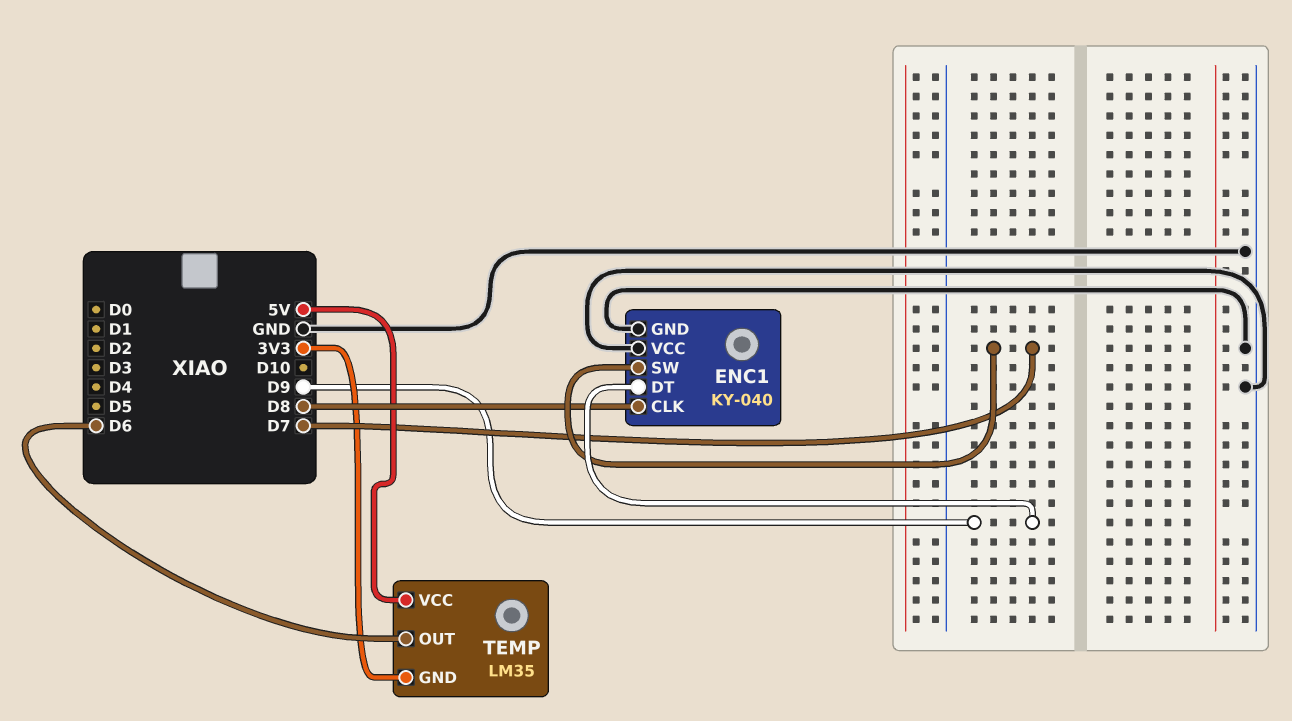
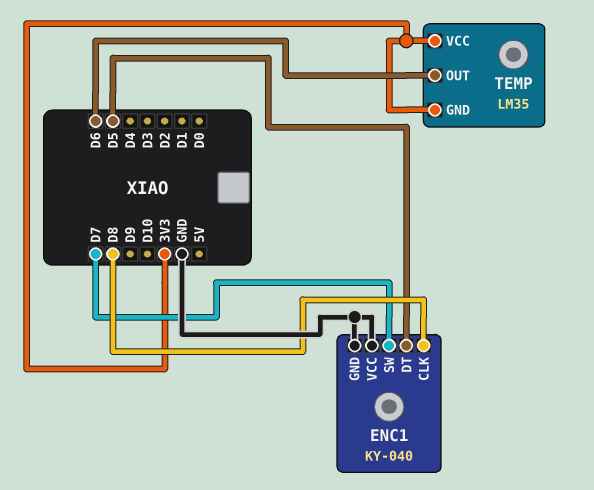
ENC1 pin DT: D9 -> D5
TEMP pin VCC: 5V -> 3V3

